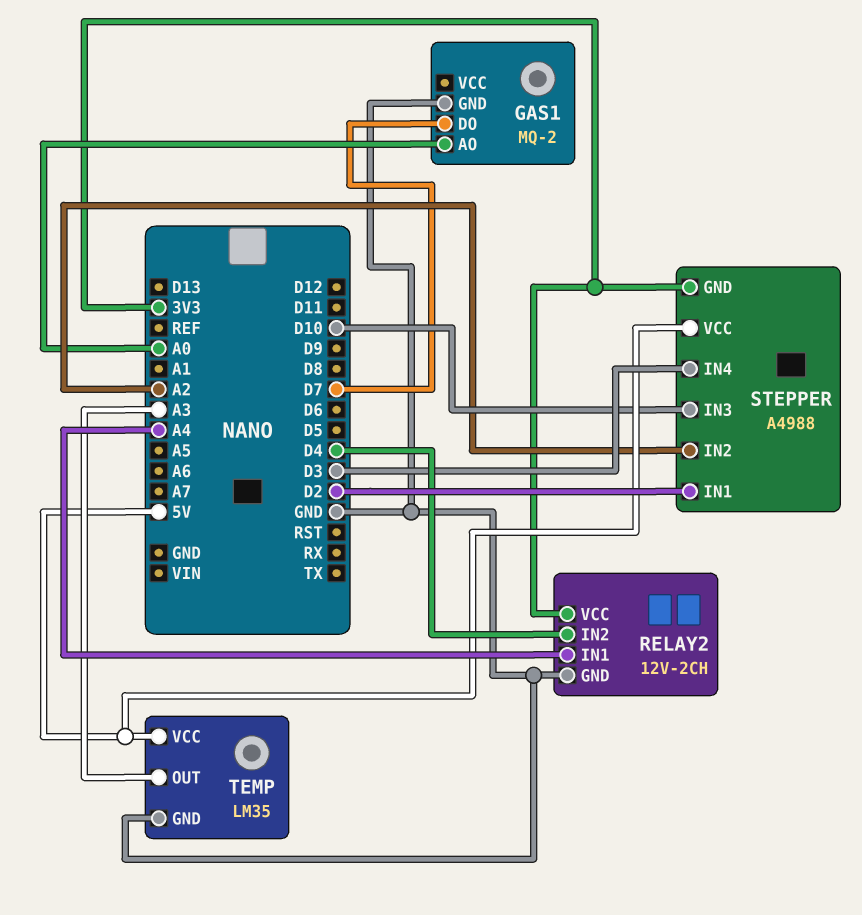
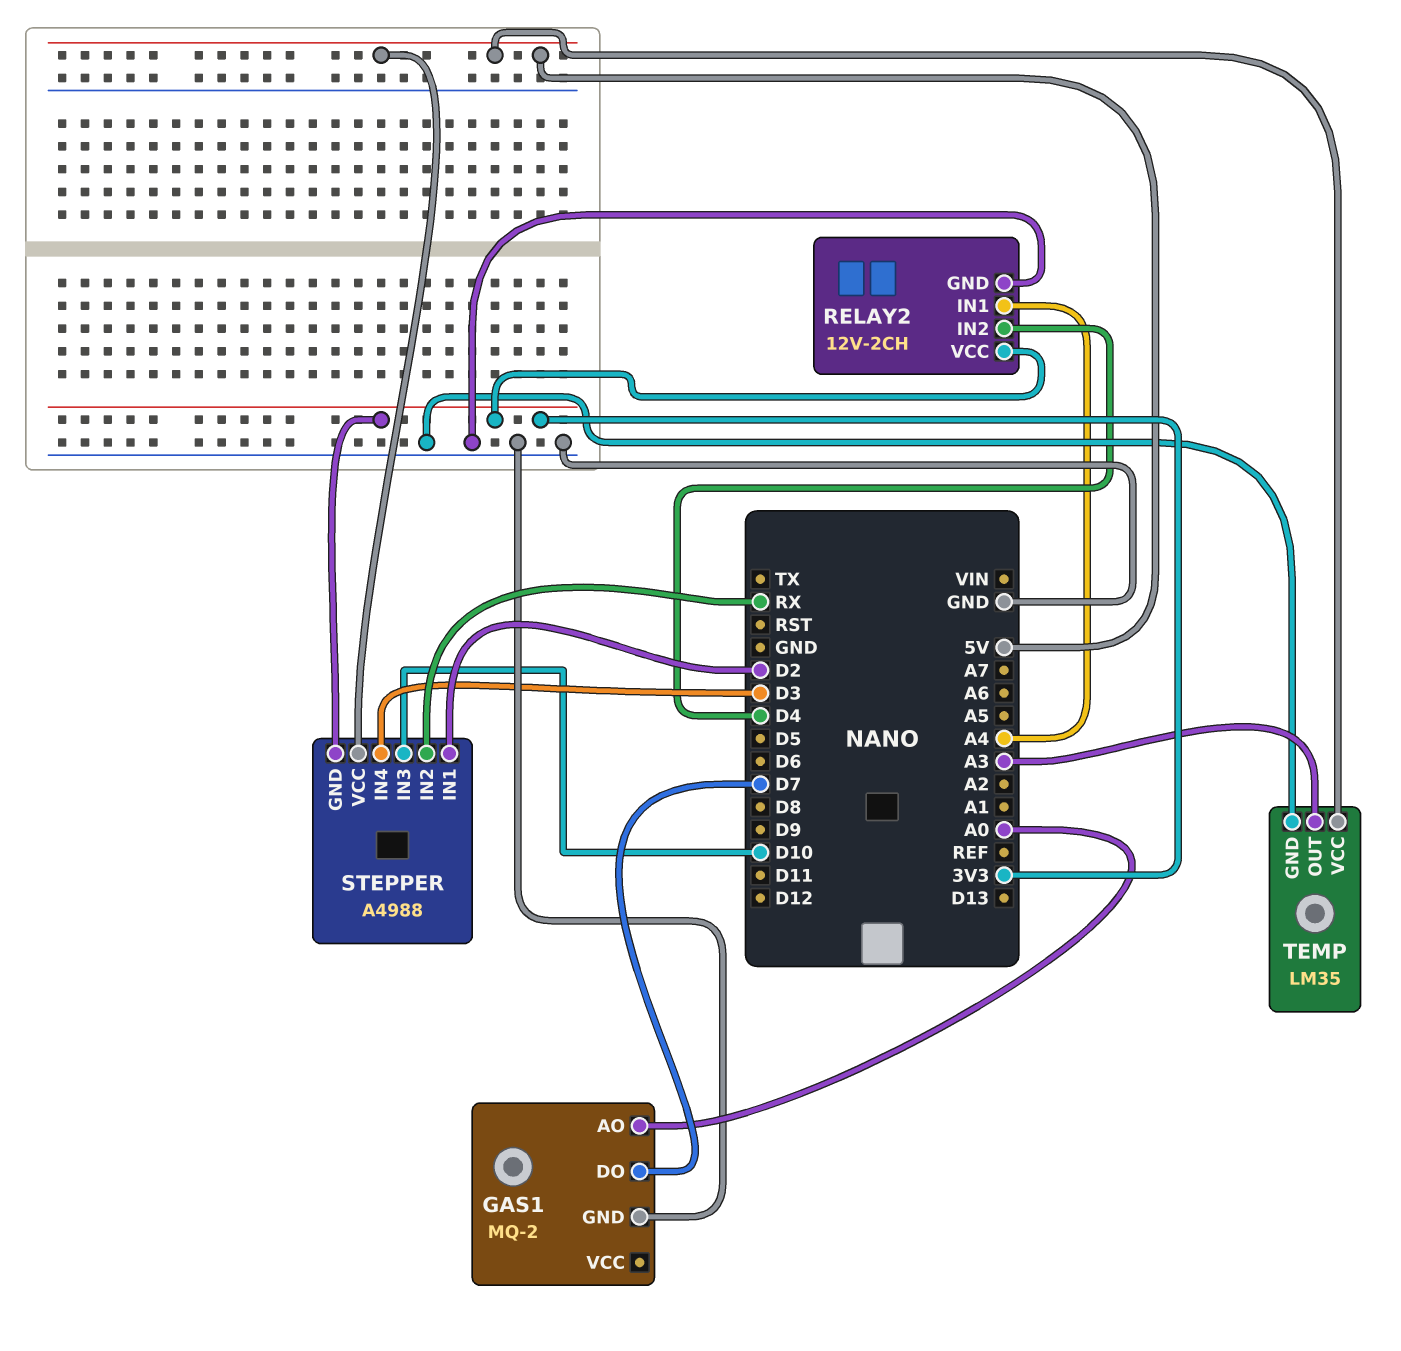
STEPPER pin IN2: A2 -> RX

